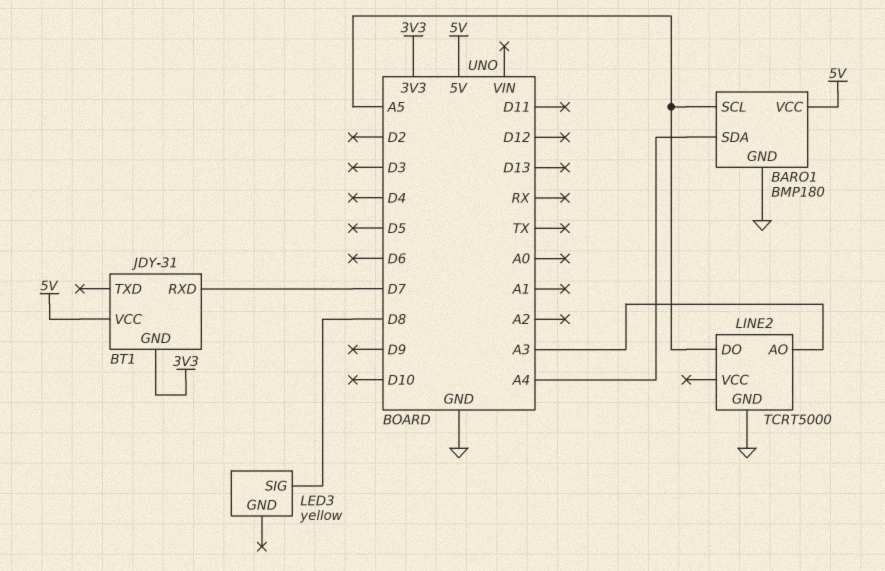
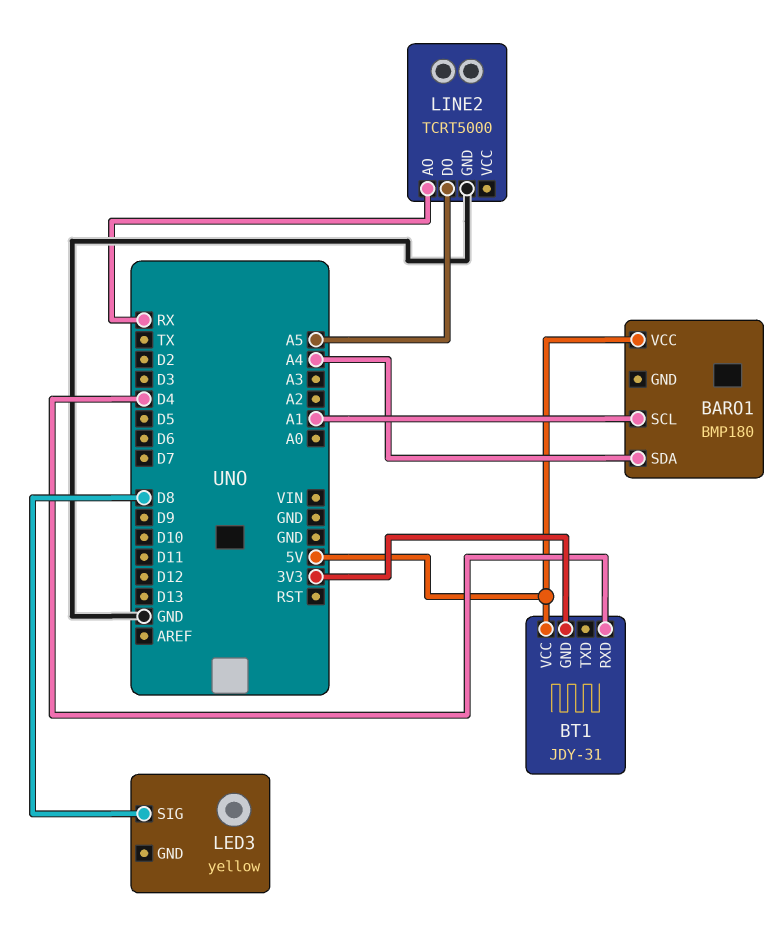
BARO1 pin GND: GND -> none
BARO1 pin SCL: A5 -> A1
BT1 pin RXD: D7 -> D4
LINE2 pin AO: A3 -> RX

